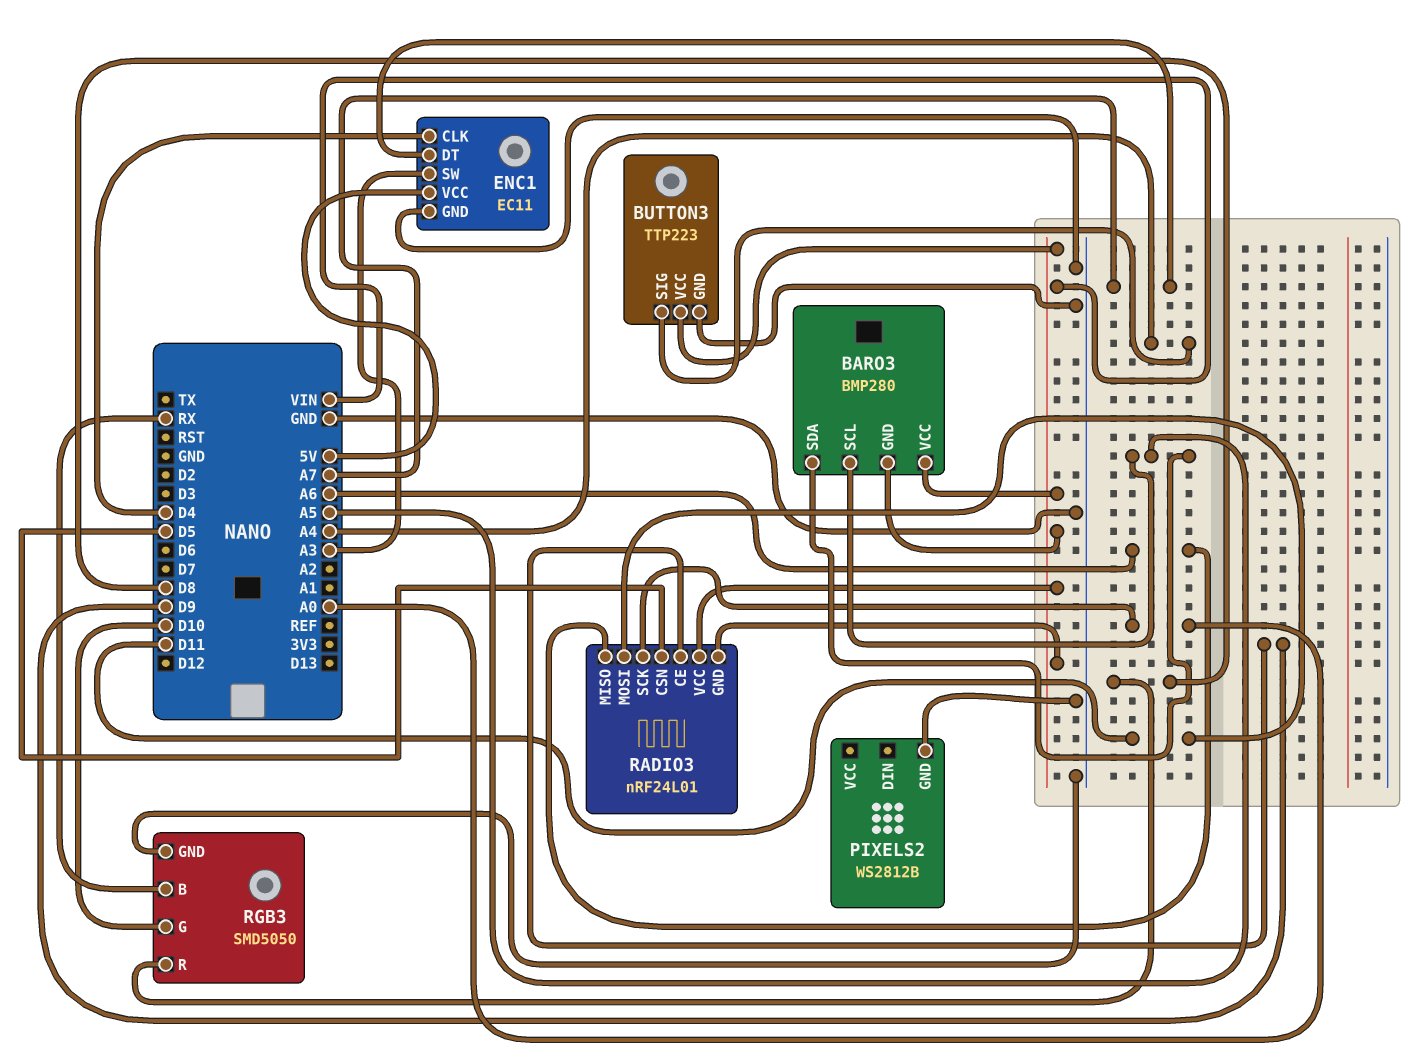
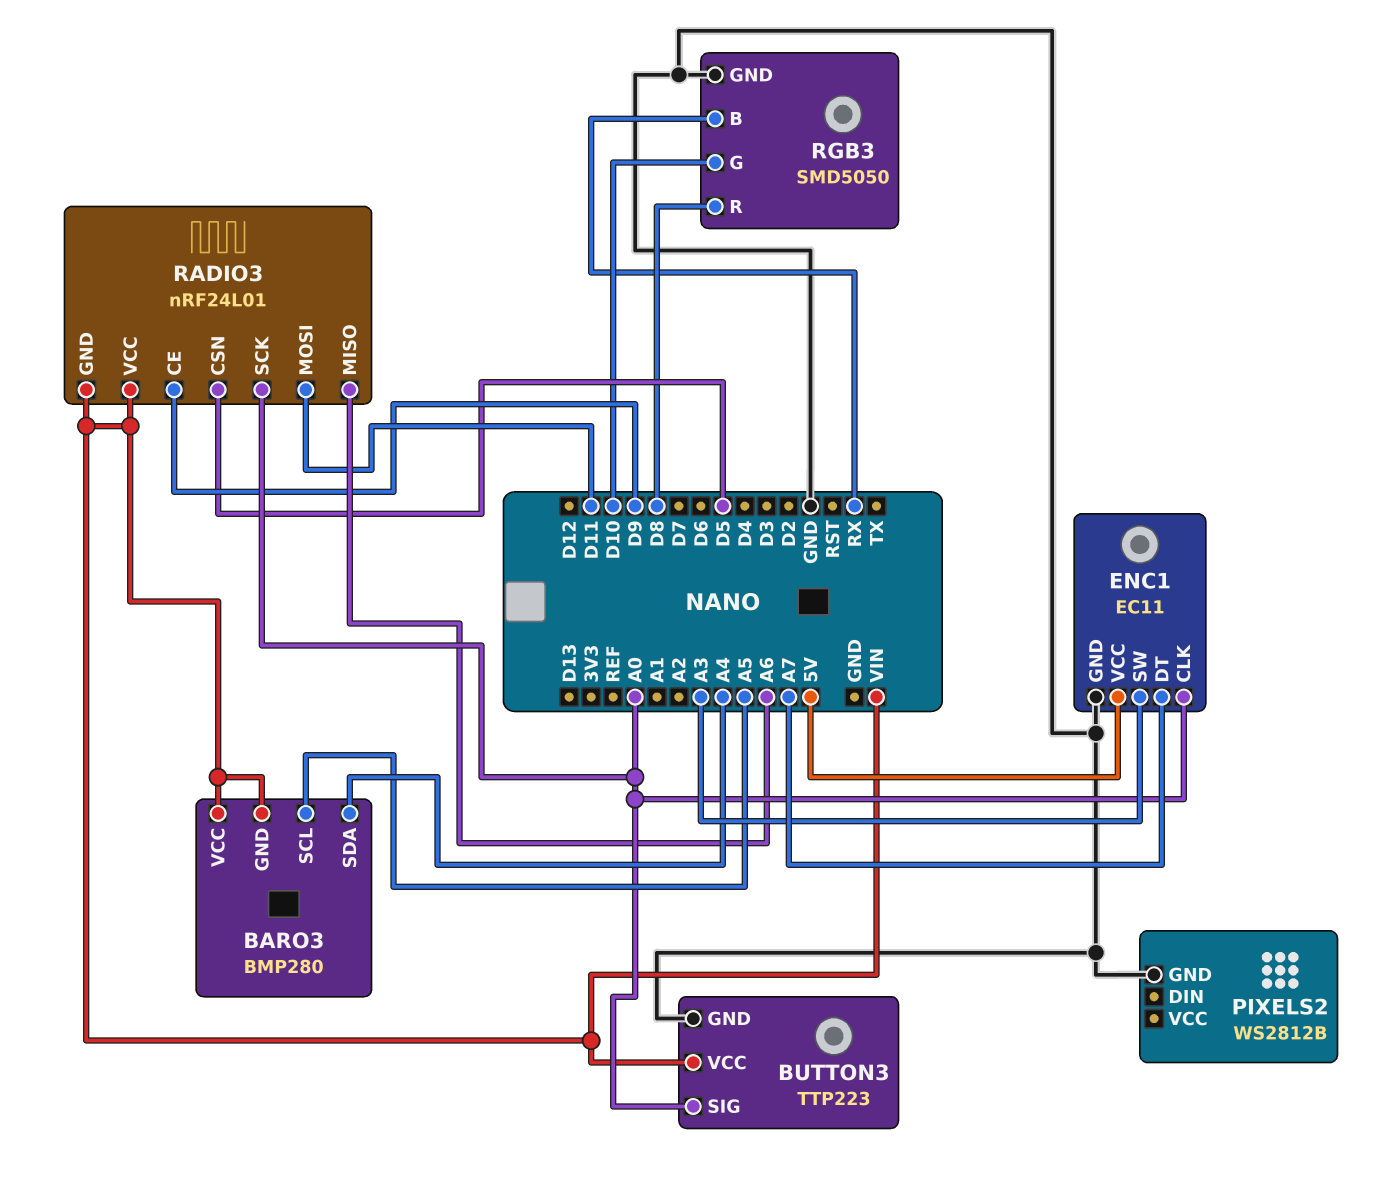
BARO3 pin SDA: A5 -> A4
BUTTON3 pin SIG: A4 -> A0
ENC1 pin CLK: D4 -> A0

